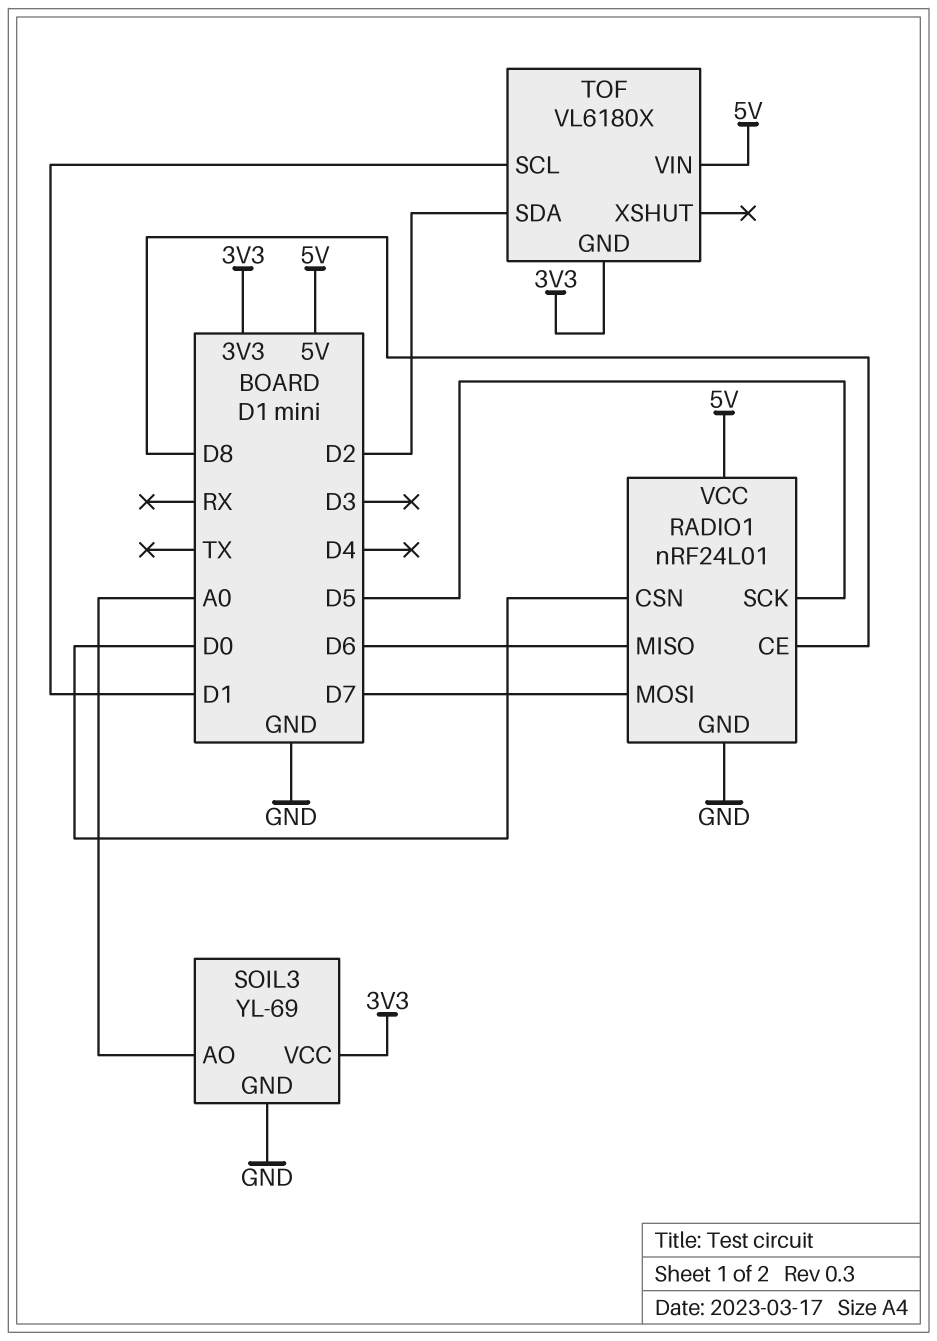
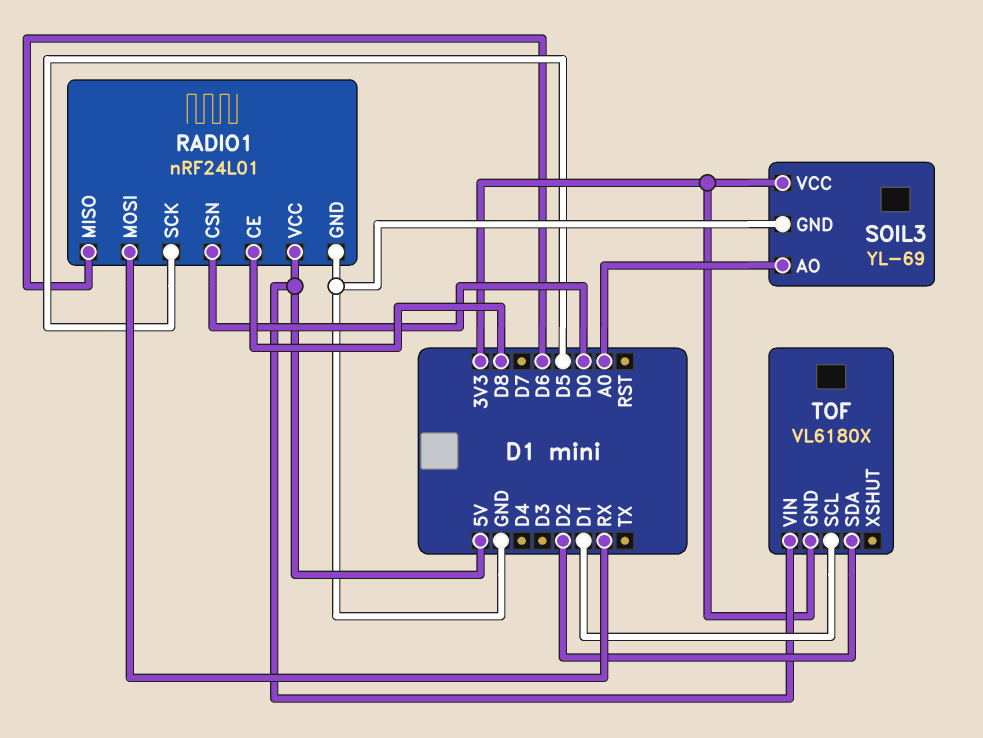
RADIO1 pin MOSI: D7 -> RX

